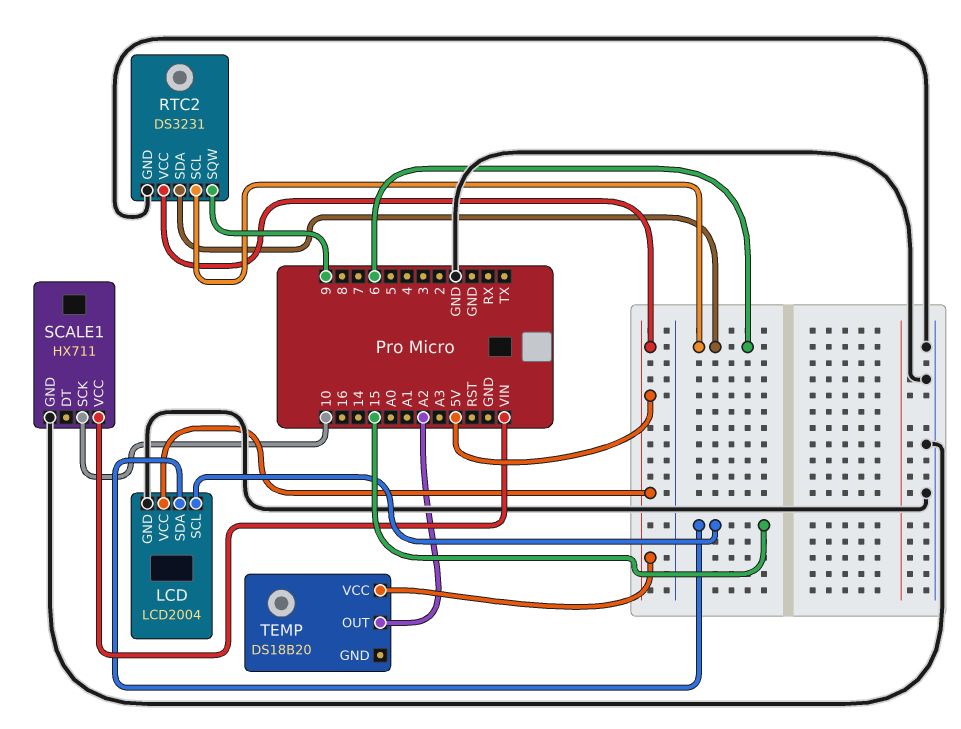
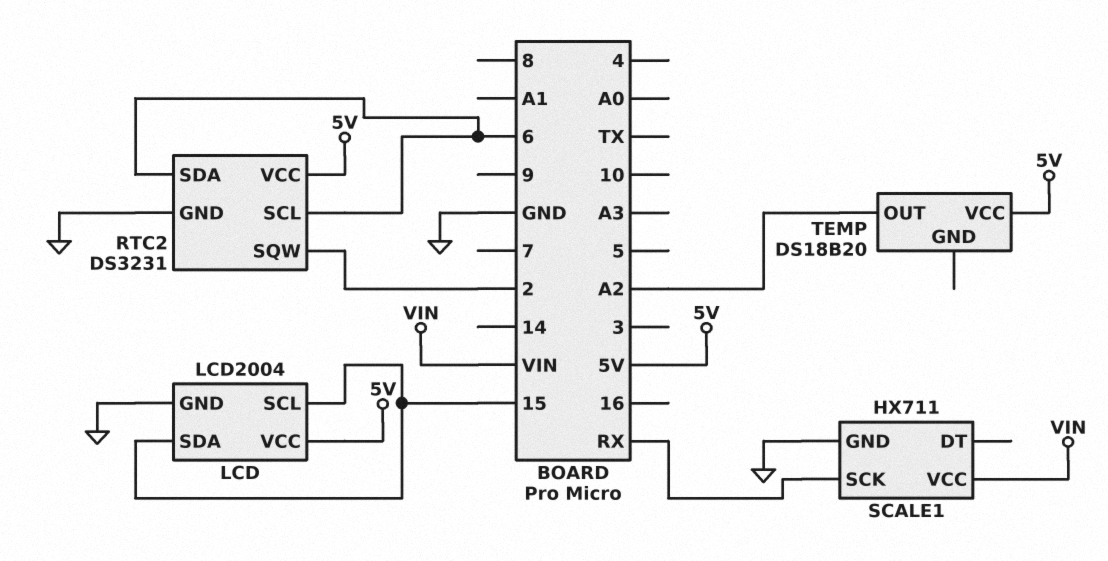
RTC2 pin SQW: 9 -> 2
SCALE1 pin SCK: 10 -> RX

